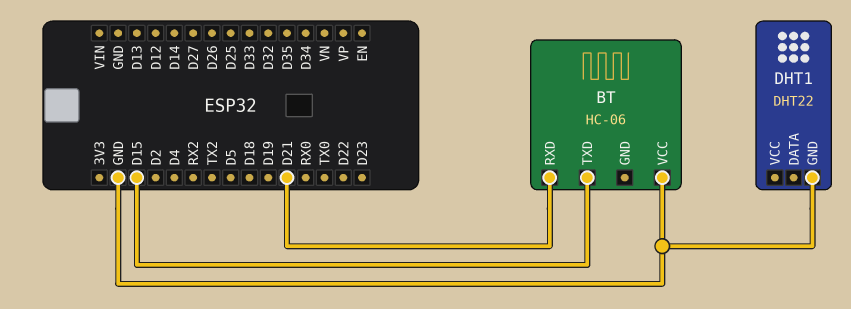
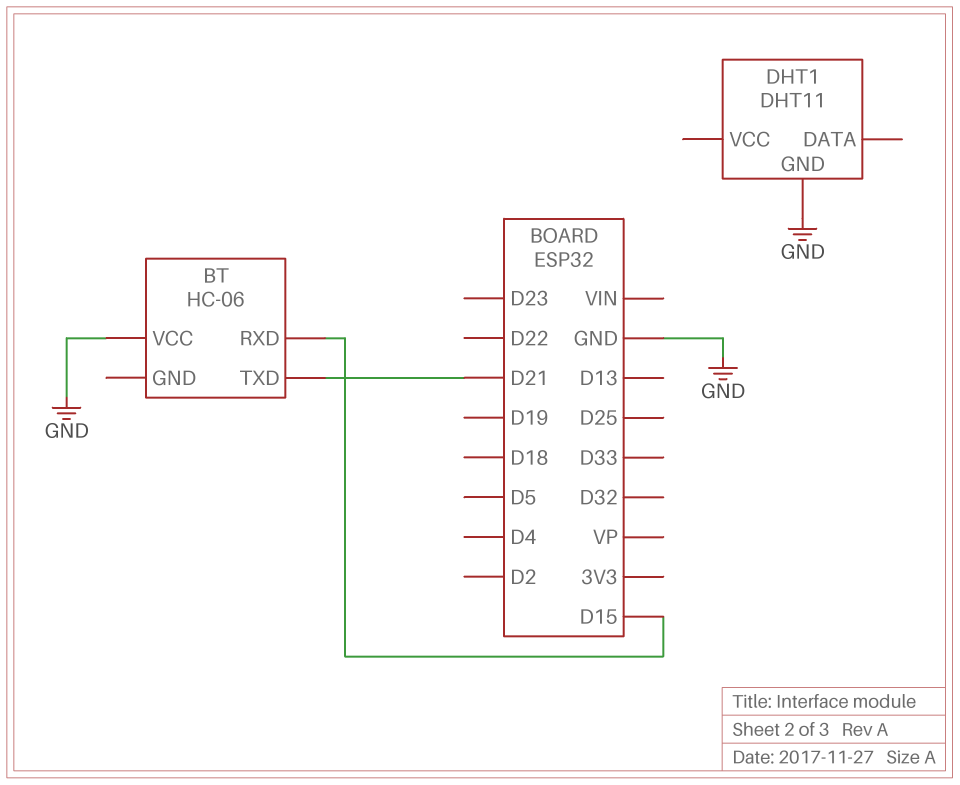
BT pin RXD: D21 -> D15
BT pin TXD: D15 -> D21
DHT1: DHT22 -> DHT11

